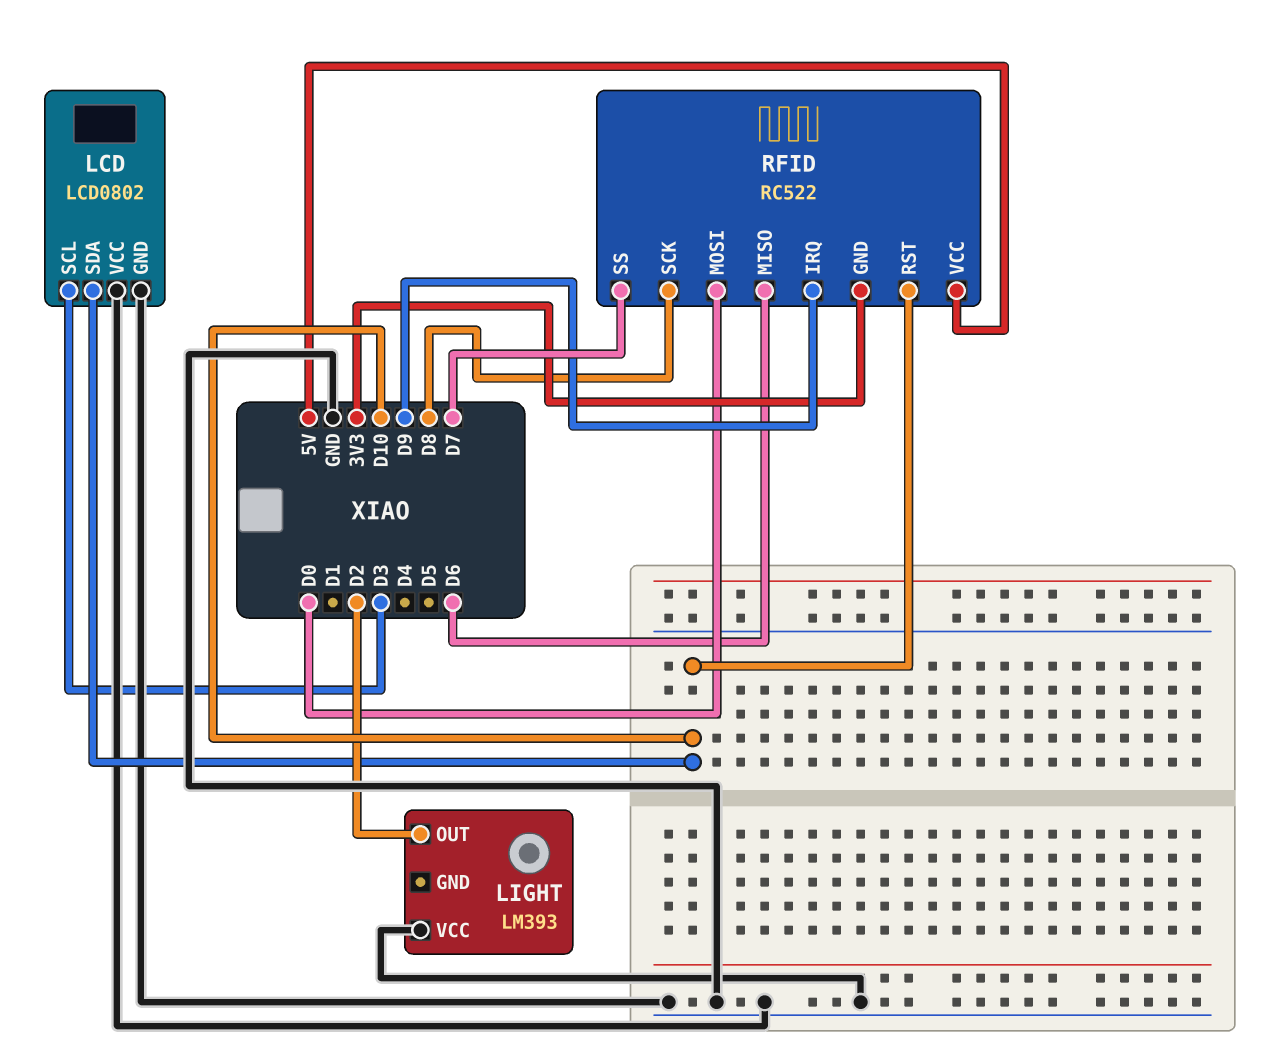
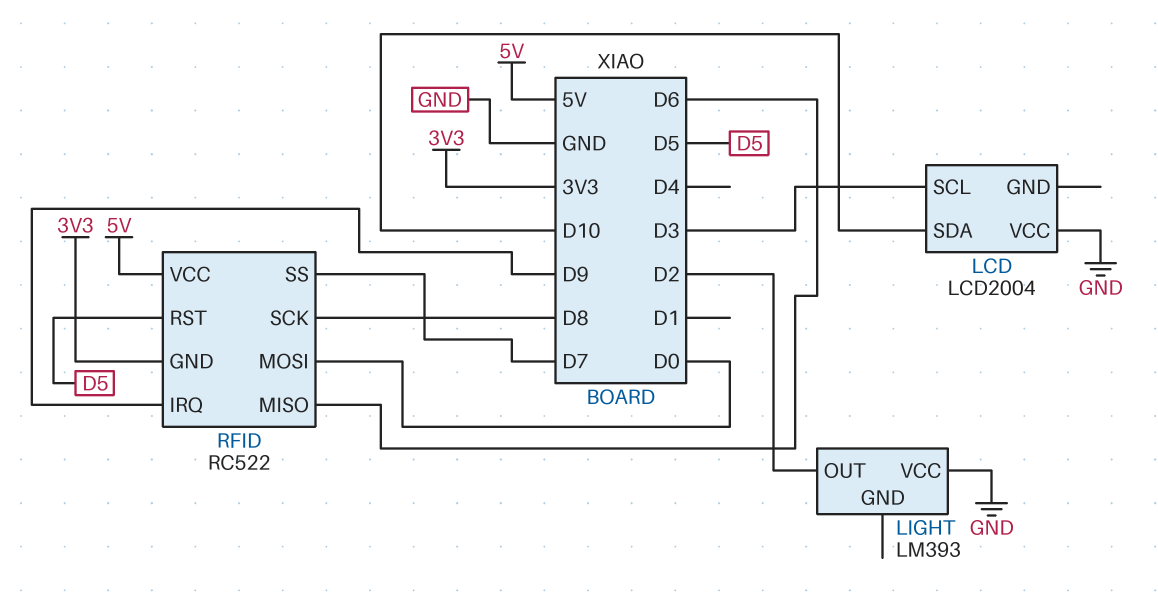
LCD: LCD0802 -> LCD2004
LCD pin GND: GND -> none
RFID pin RST: D10 -> D5

